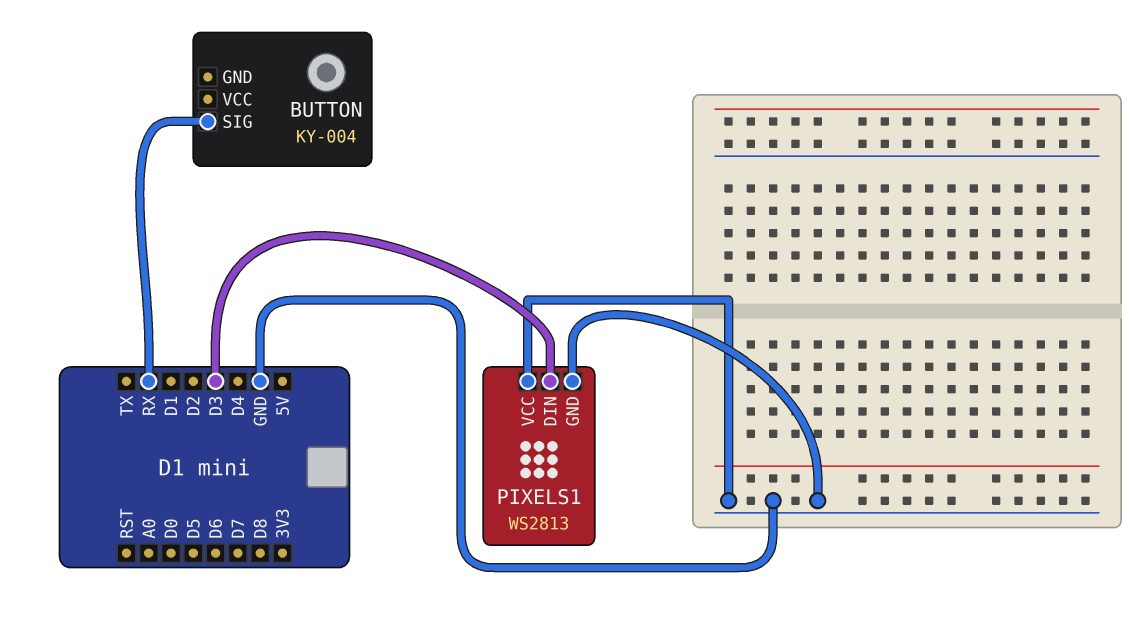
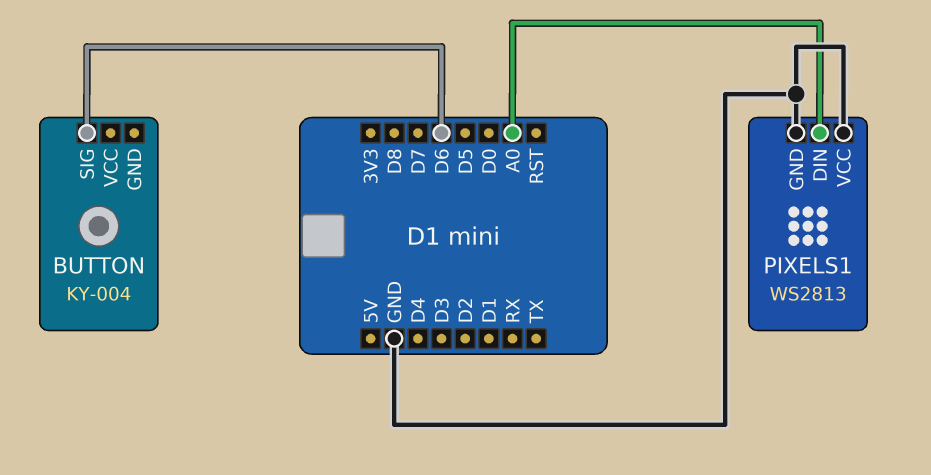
BUTTON pin SIG: RX -> D6
PIXELS1 pin DIN: D3 -> A0

